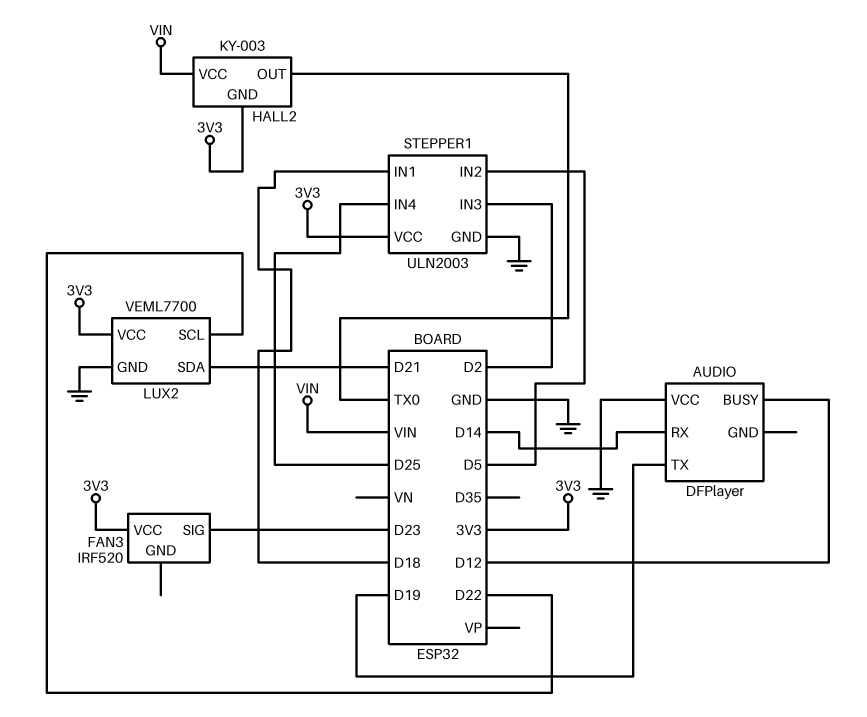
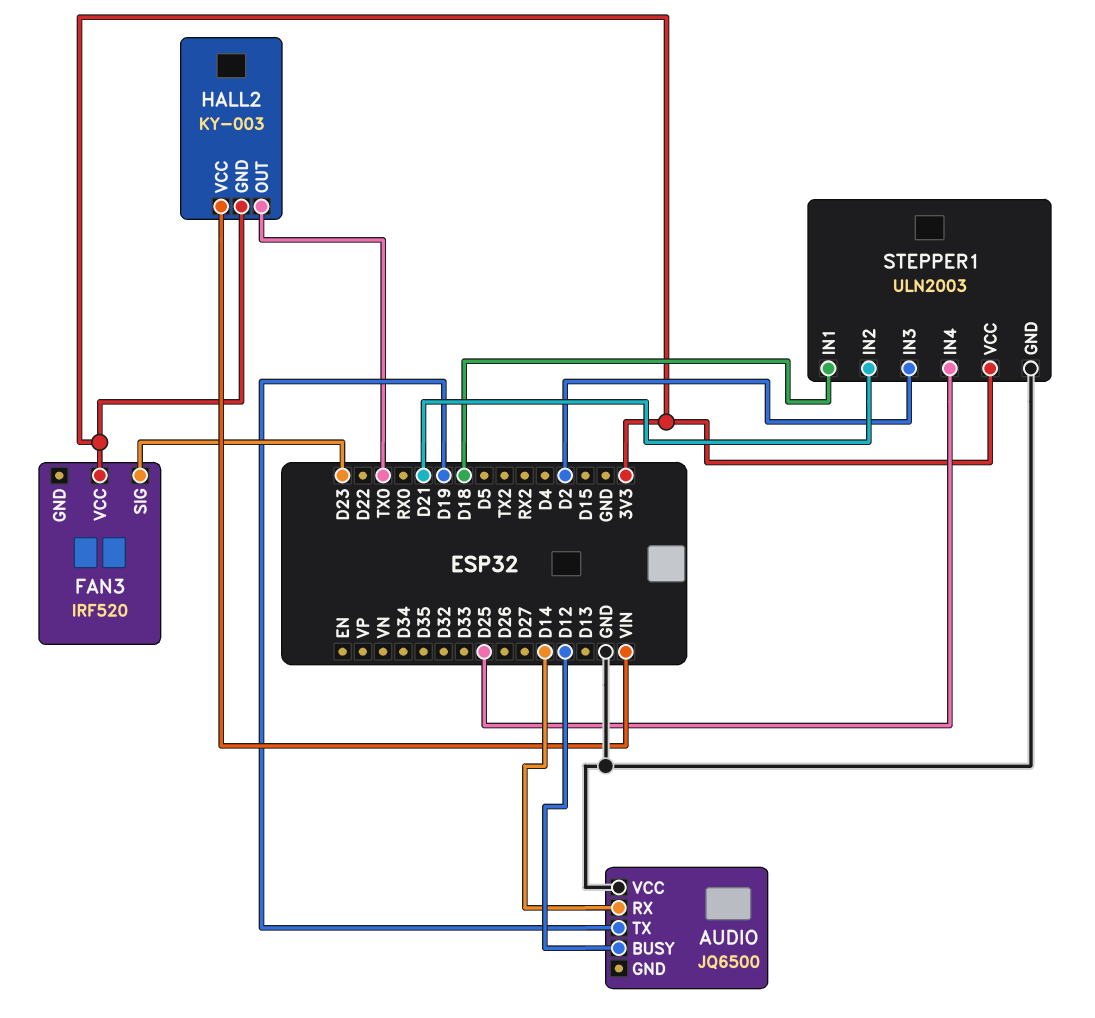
AUDIO: DFPlayer -> JQ6500
LUX2: VEML7700 -> none
LUX2 pin GND: GND -> none
LUX2 pin SCL: D22 -> none
LUX2 pin SDA: D21 -> none
LUX2 pin VCC: 3V3 -> none
STEPPER1 pin IN2: D5 -> D21

